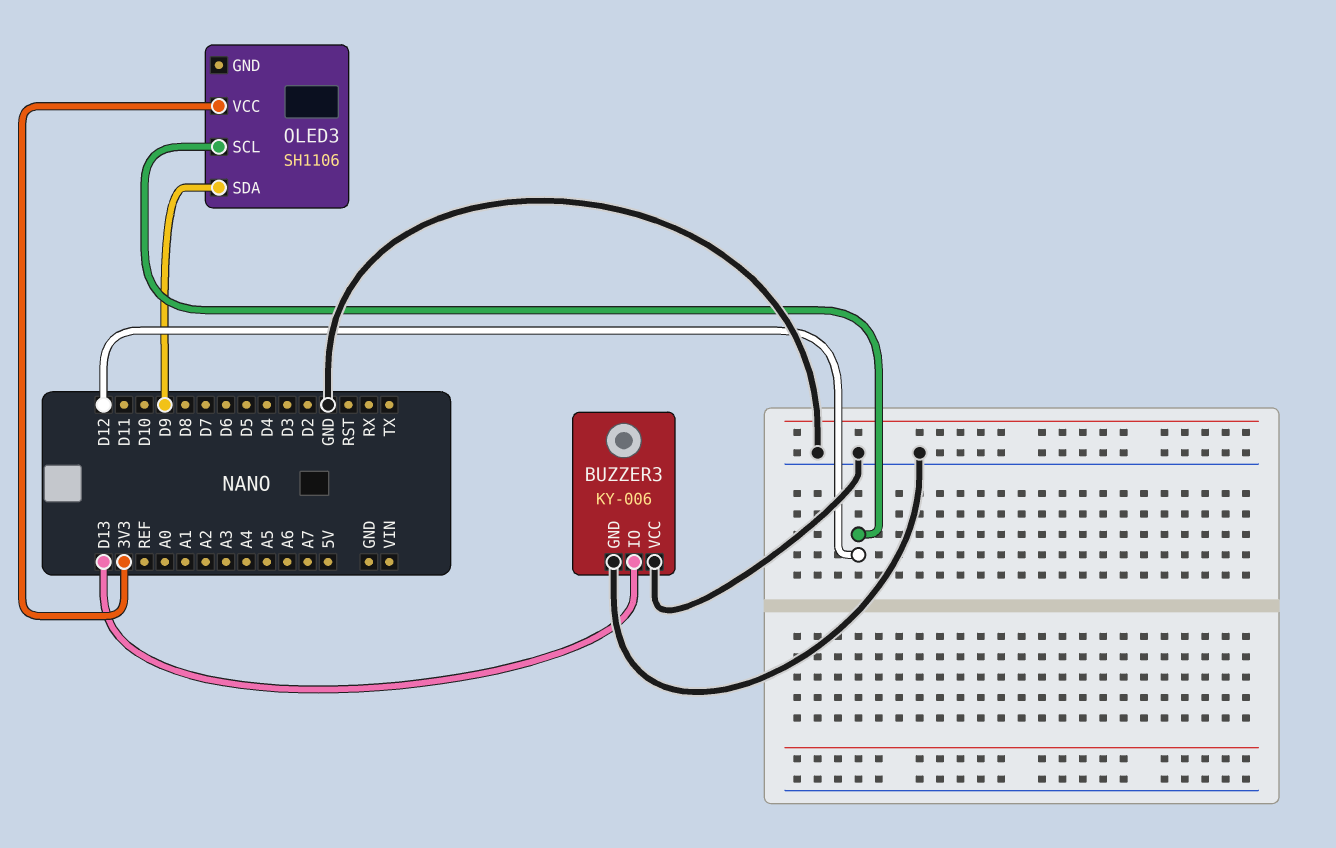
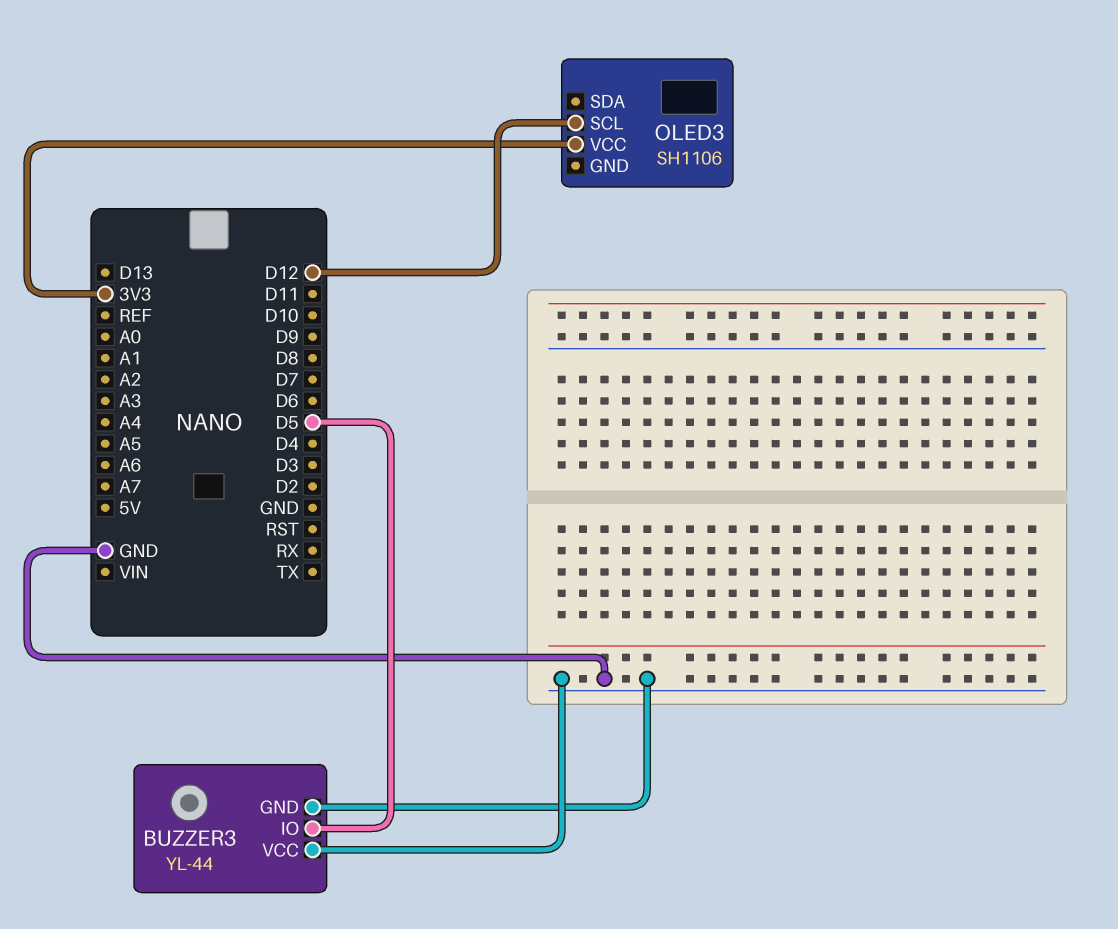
BUZZER3: KY-006 -> YL-44
BUZZER3 pin IO: D13 -> D5
OLED3 pin SDA: D9 -> none

